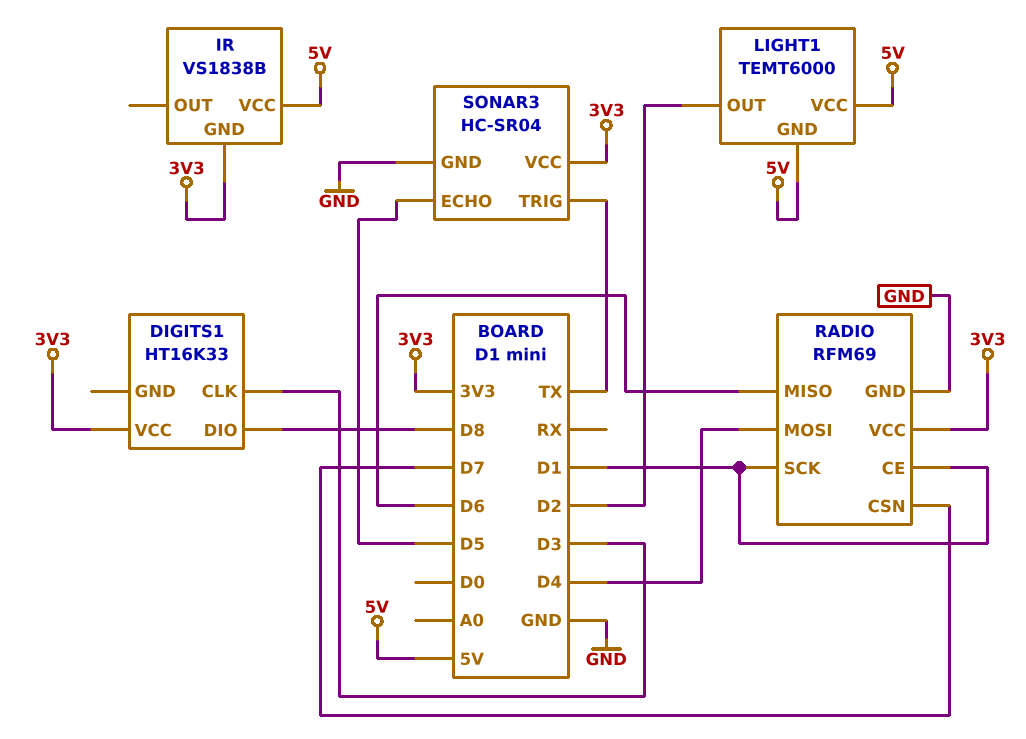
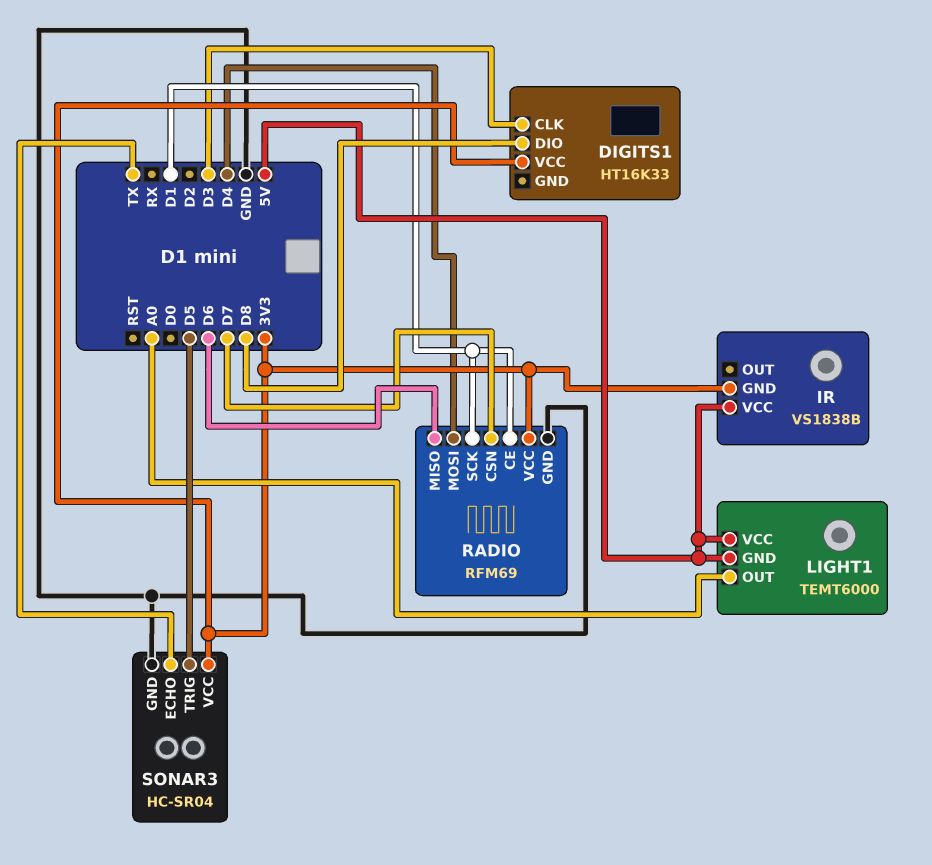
LIGHT1 pin OUT: D2 -> A0
SONAR3 pin ECHO: D5 -> TX
SONAR3 pin TRIG: TX -> D5

